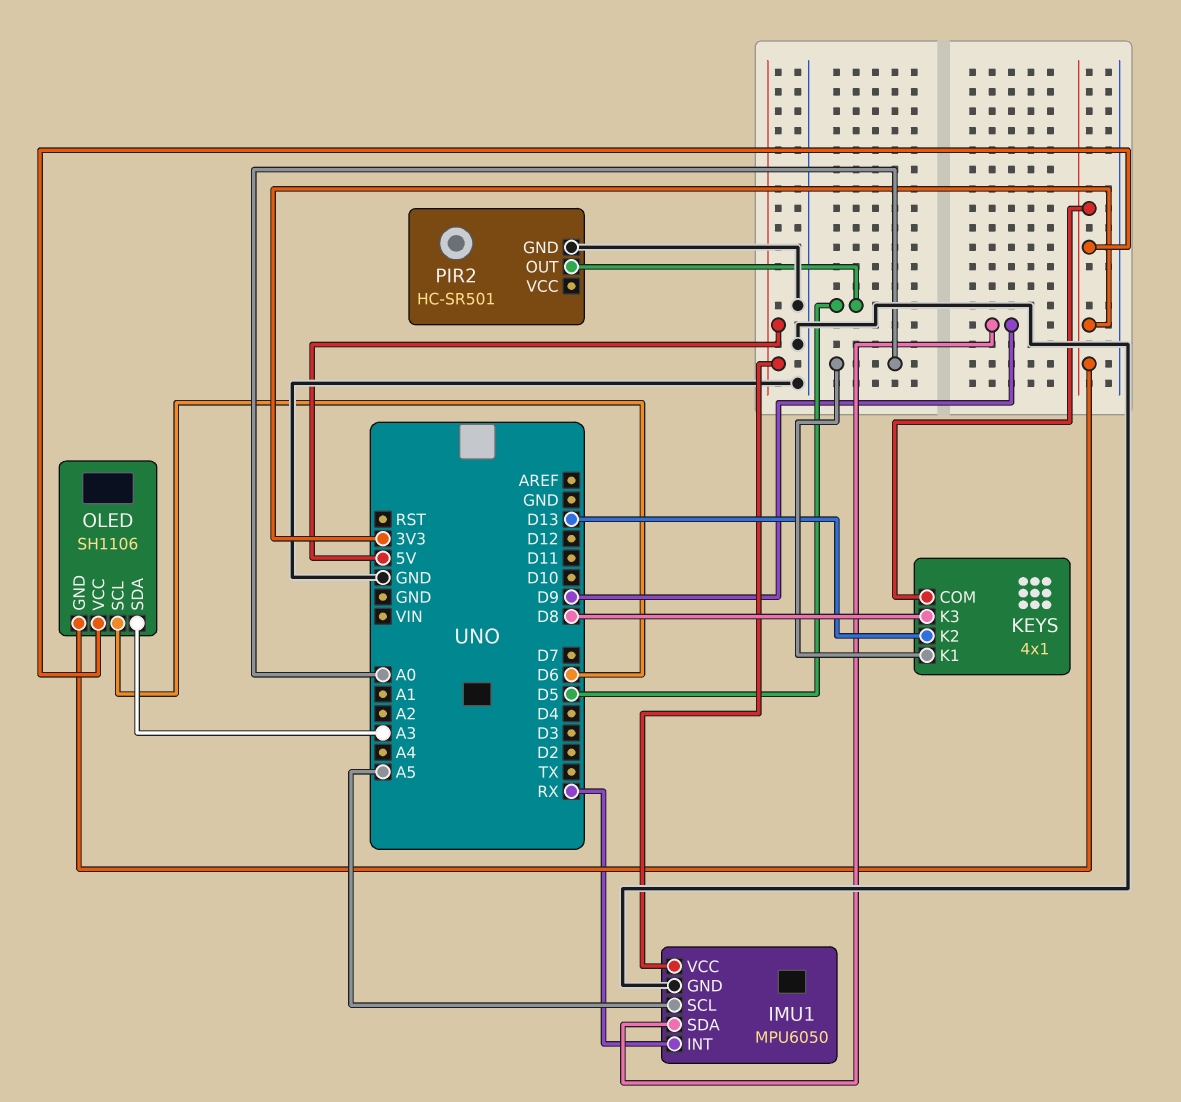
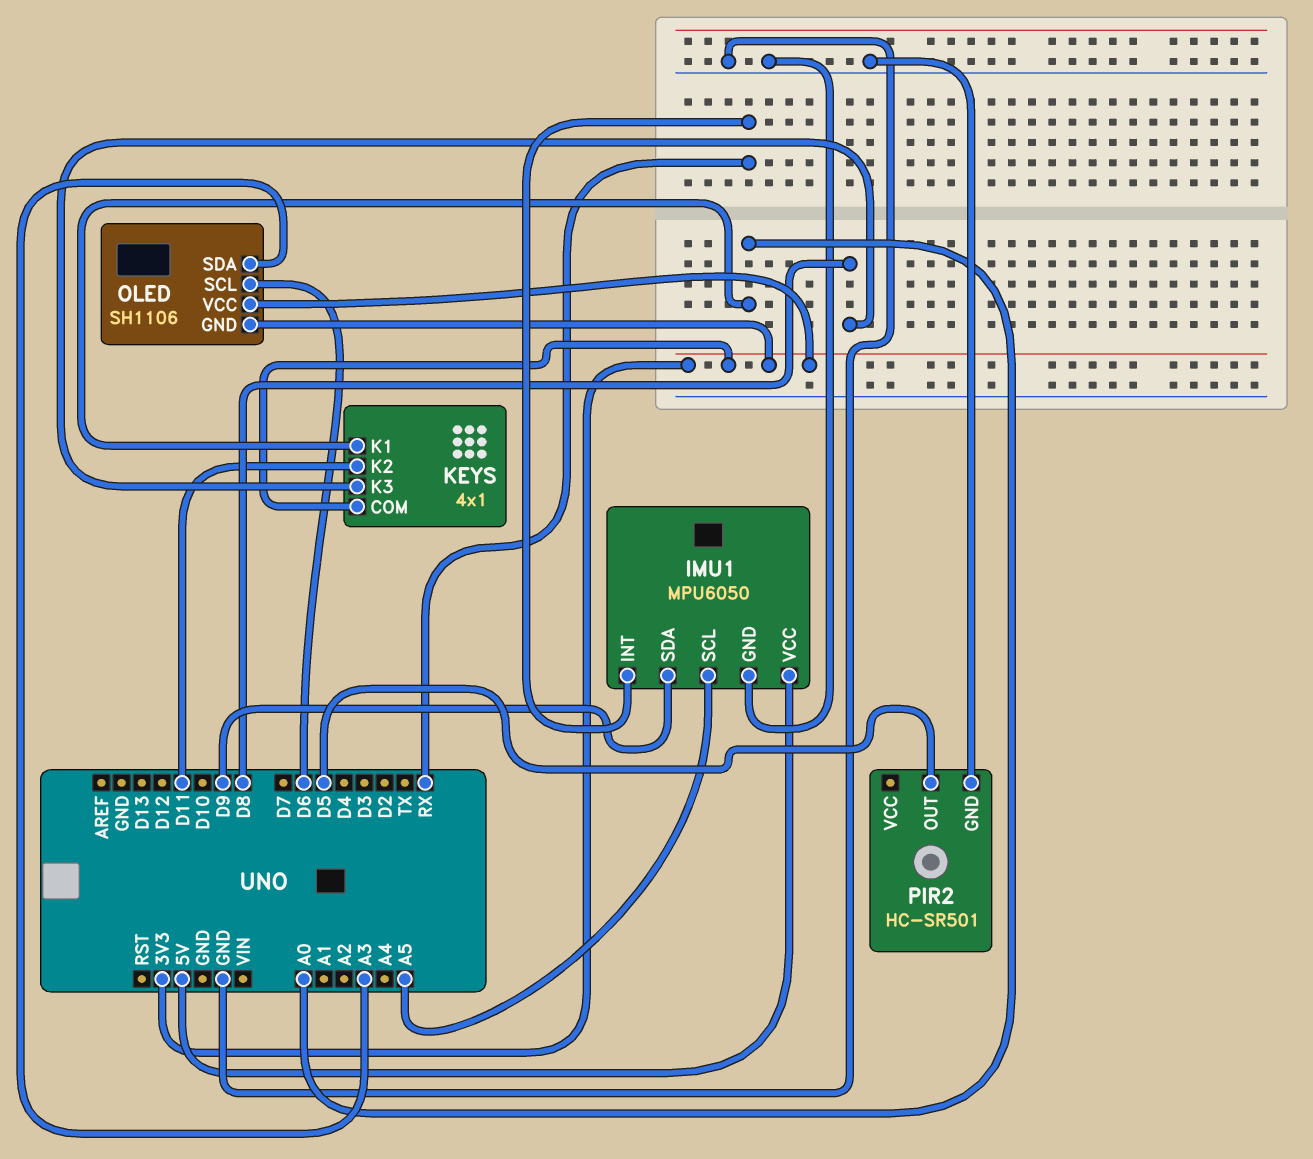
KEYS pin K2: D13 -> D11

